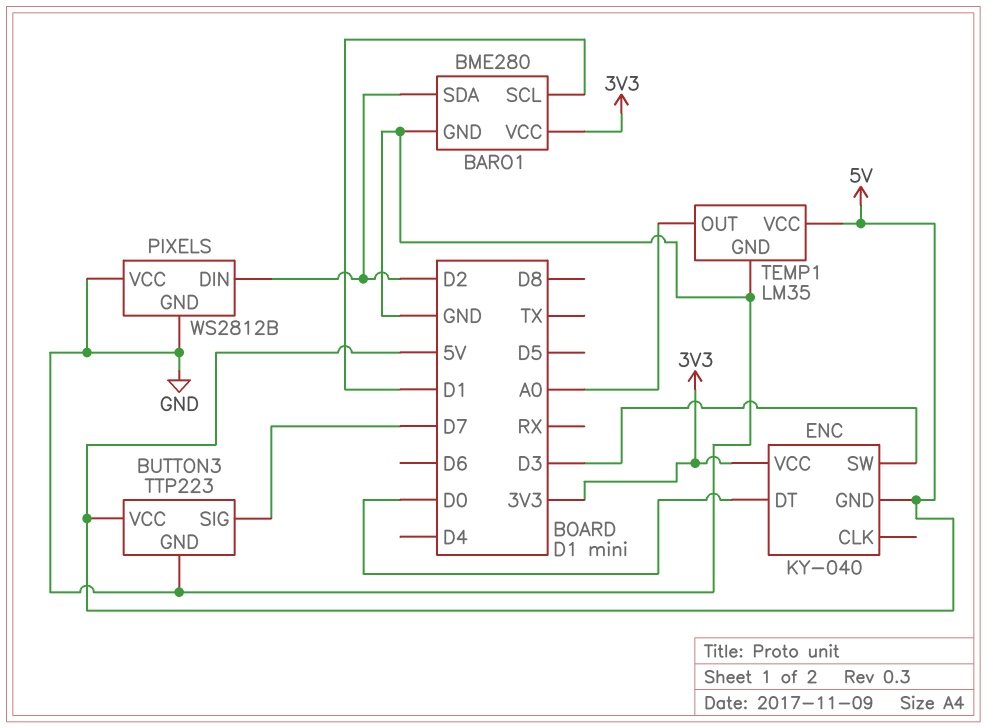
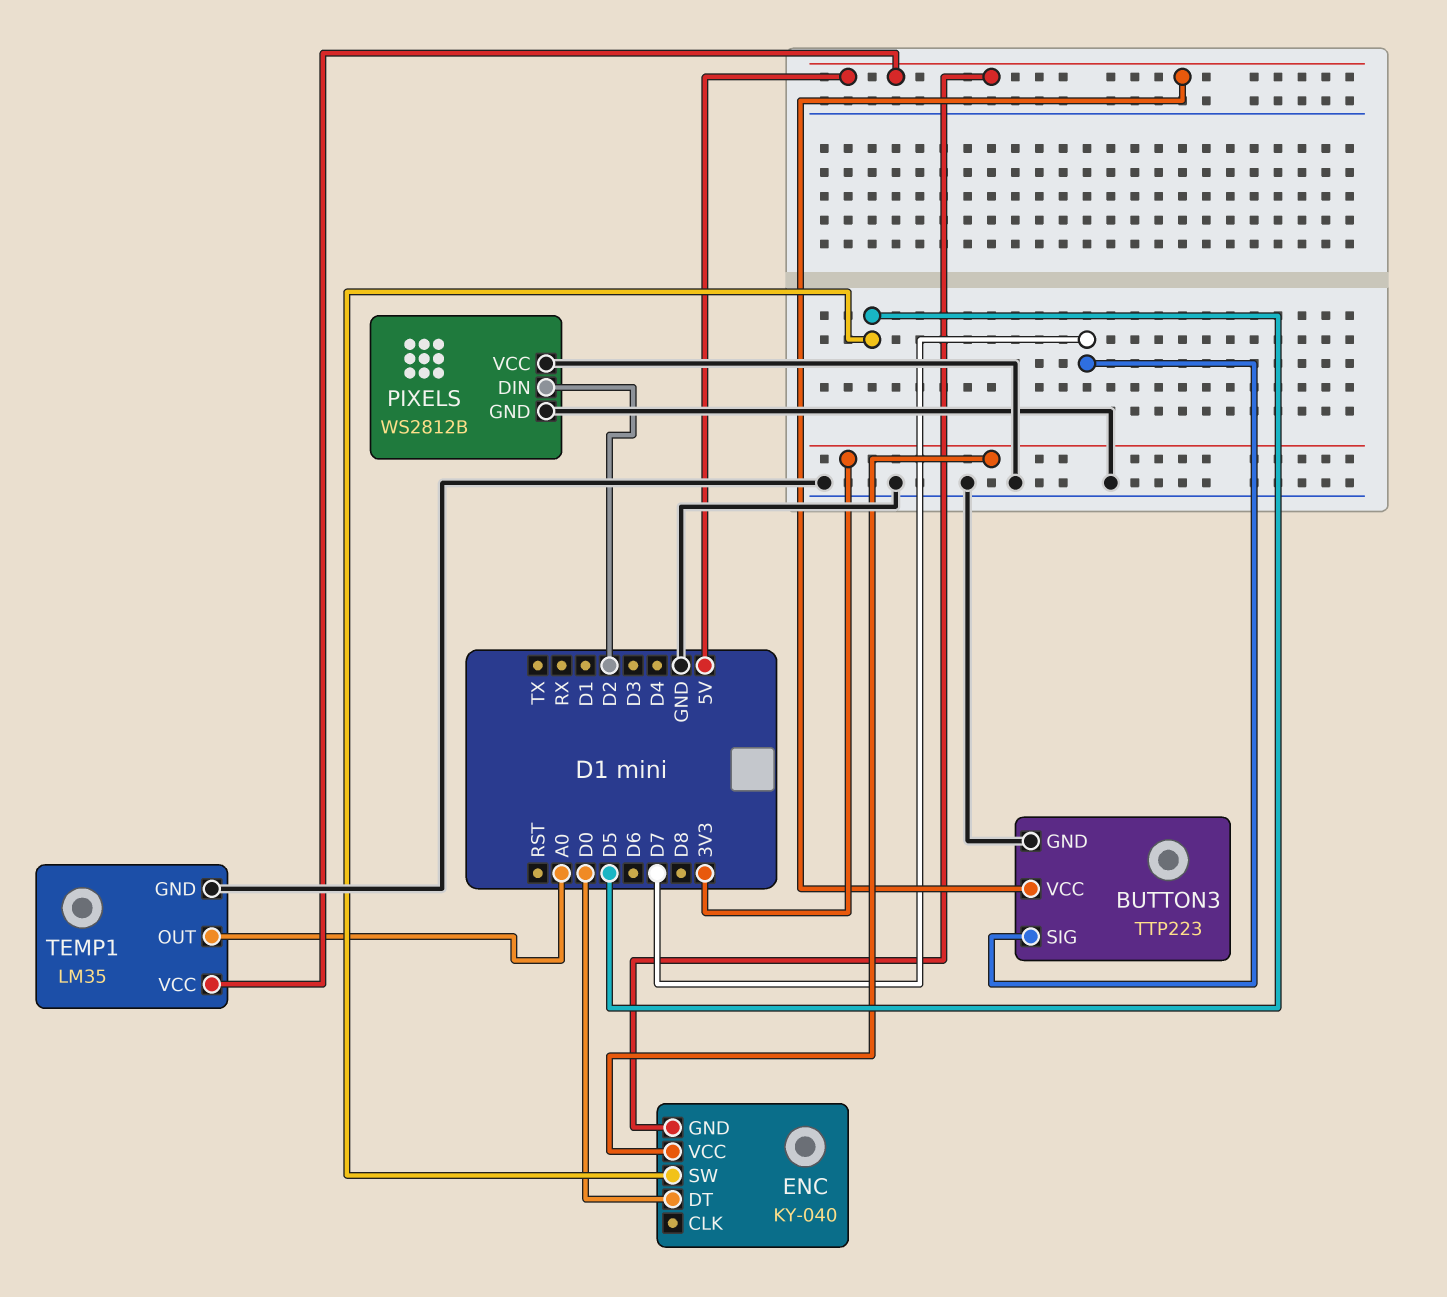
BARO1: BME280 -> none
BARO1 pin GND: GND -> none
BARO1 pin SCL: D1 -> none
BARO1 pin SDA: D2 -> none
BARO1 pin VCC: 3V3 -> none
ENC pin SW: D3 -> D5

